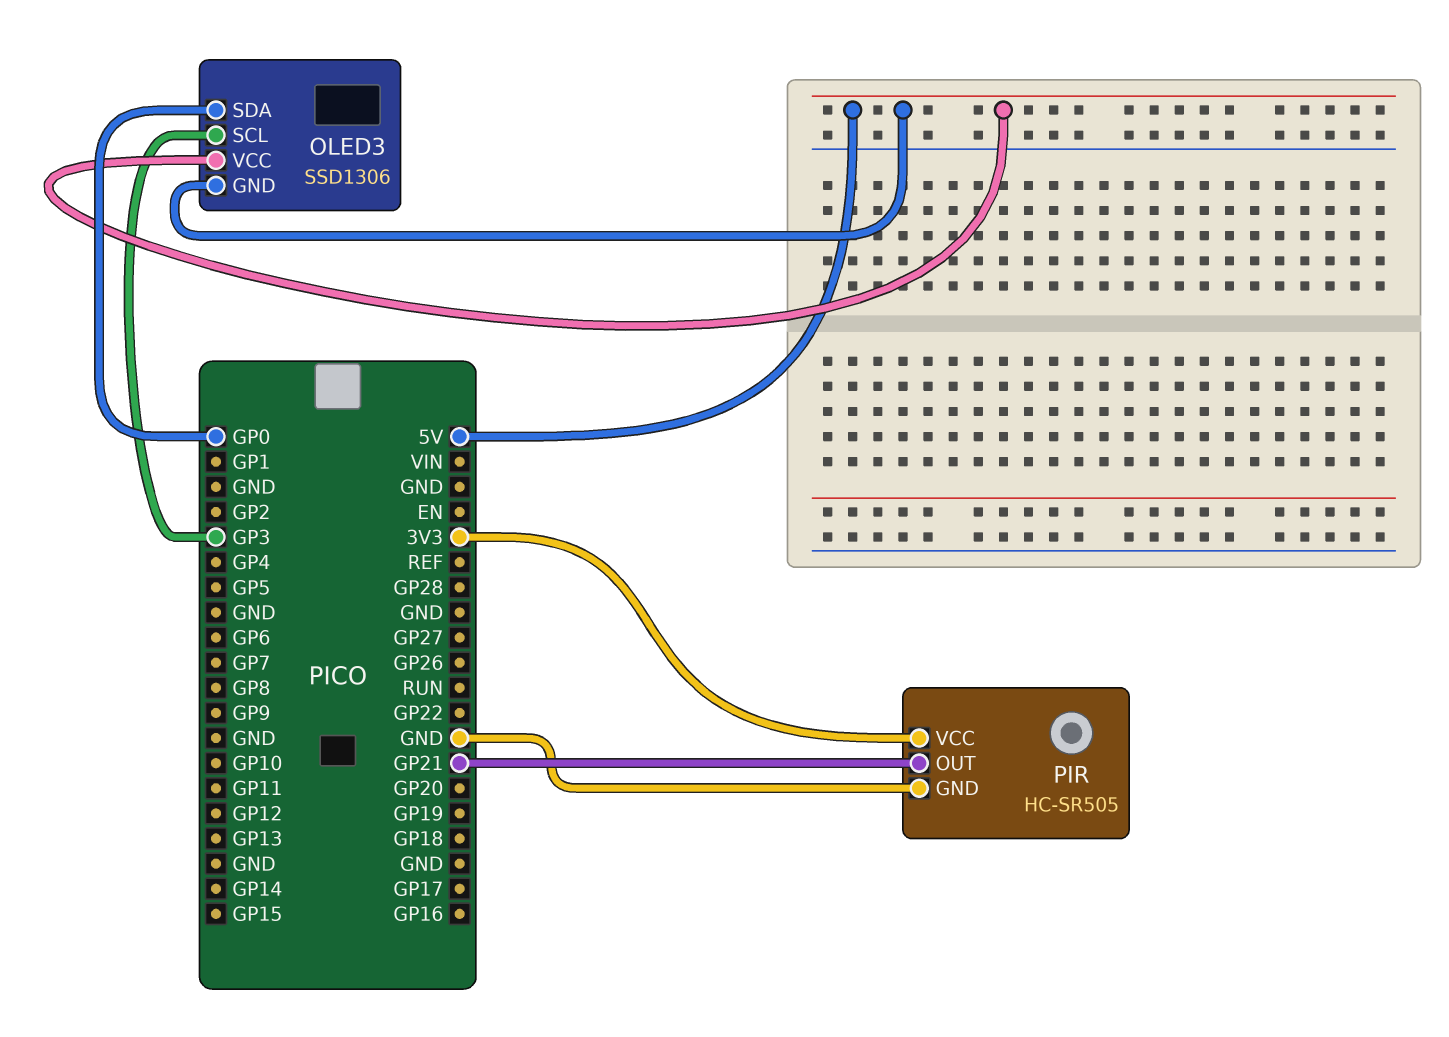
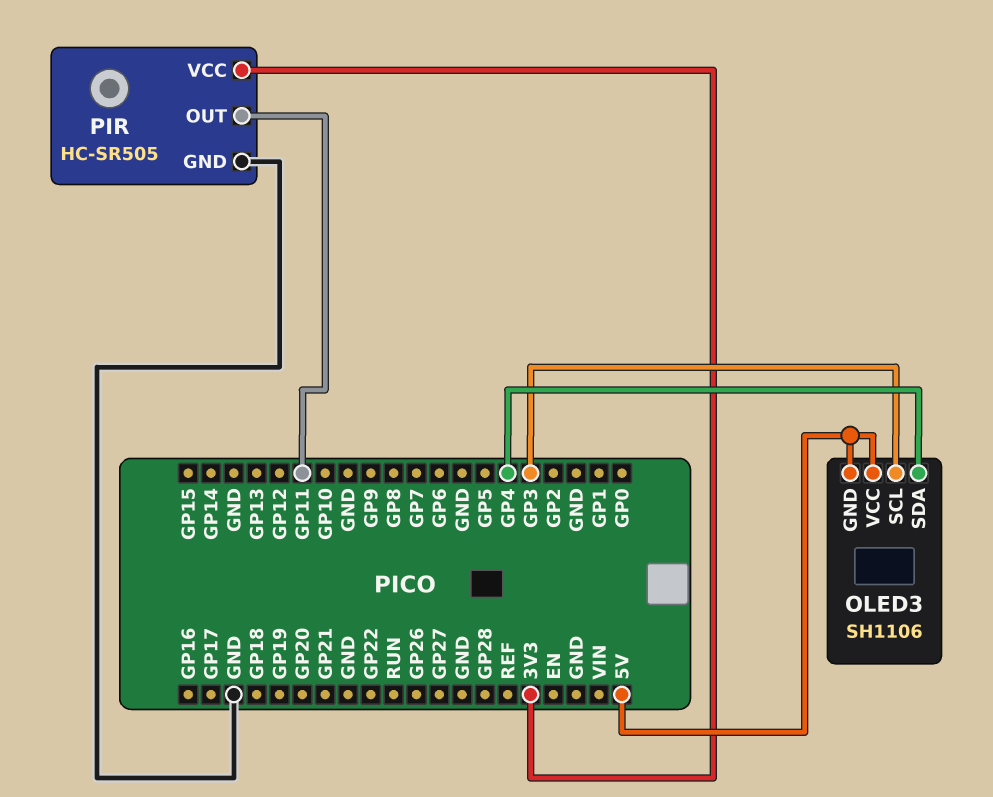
OLED3: SSD1306 -> SH1106
OLED3 pin SDA: GP0 -> GP4
PIR pin OUT: GP21 -> GP11

